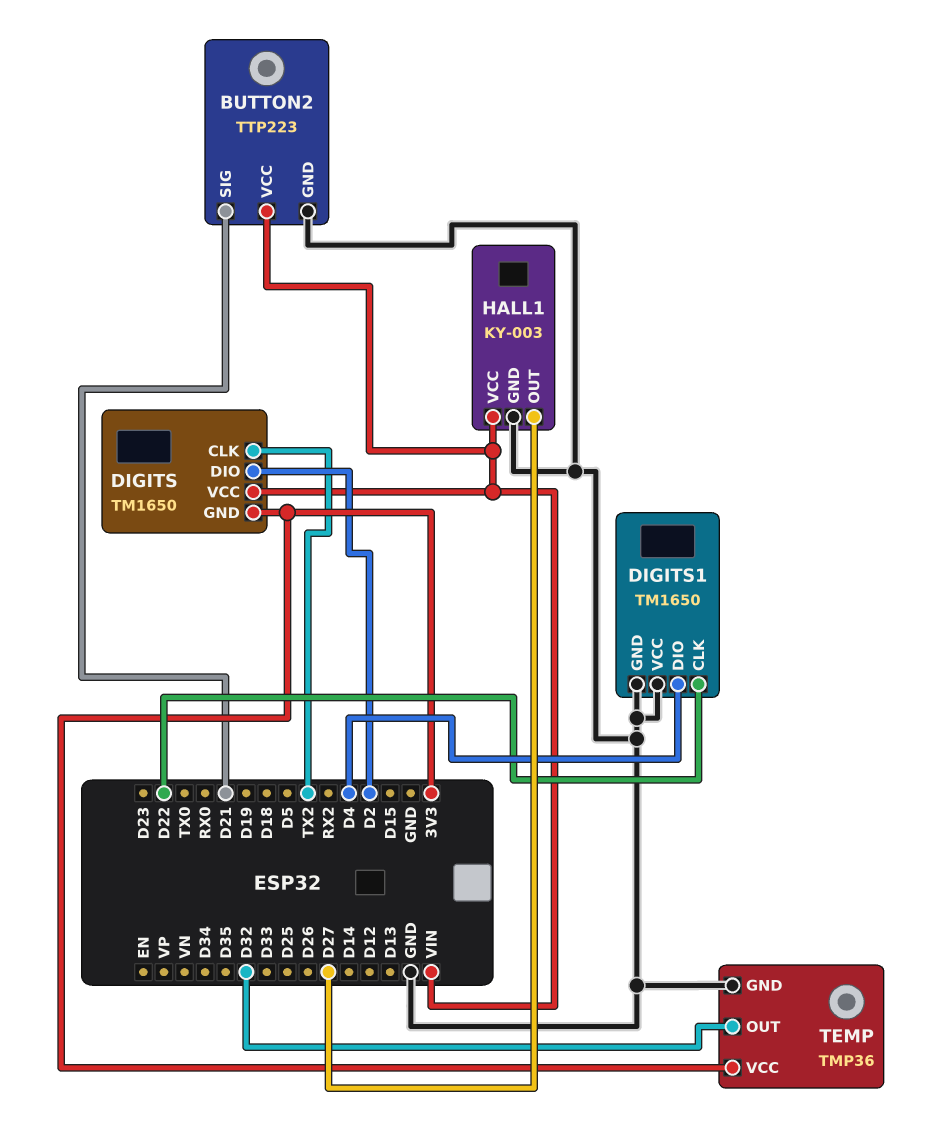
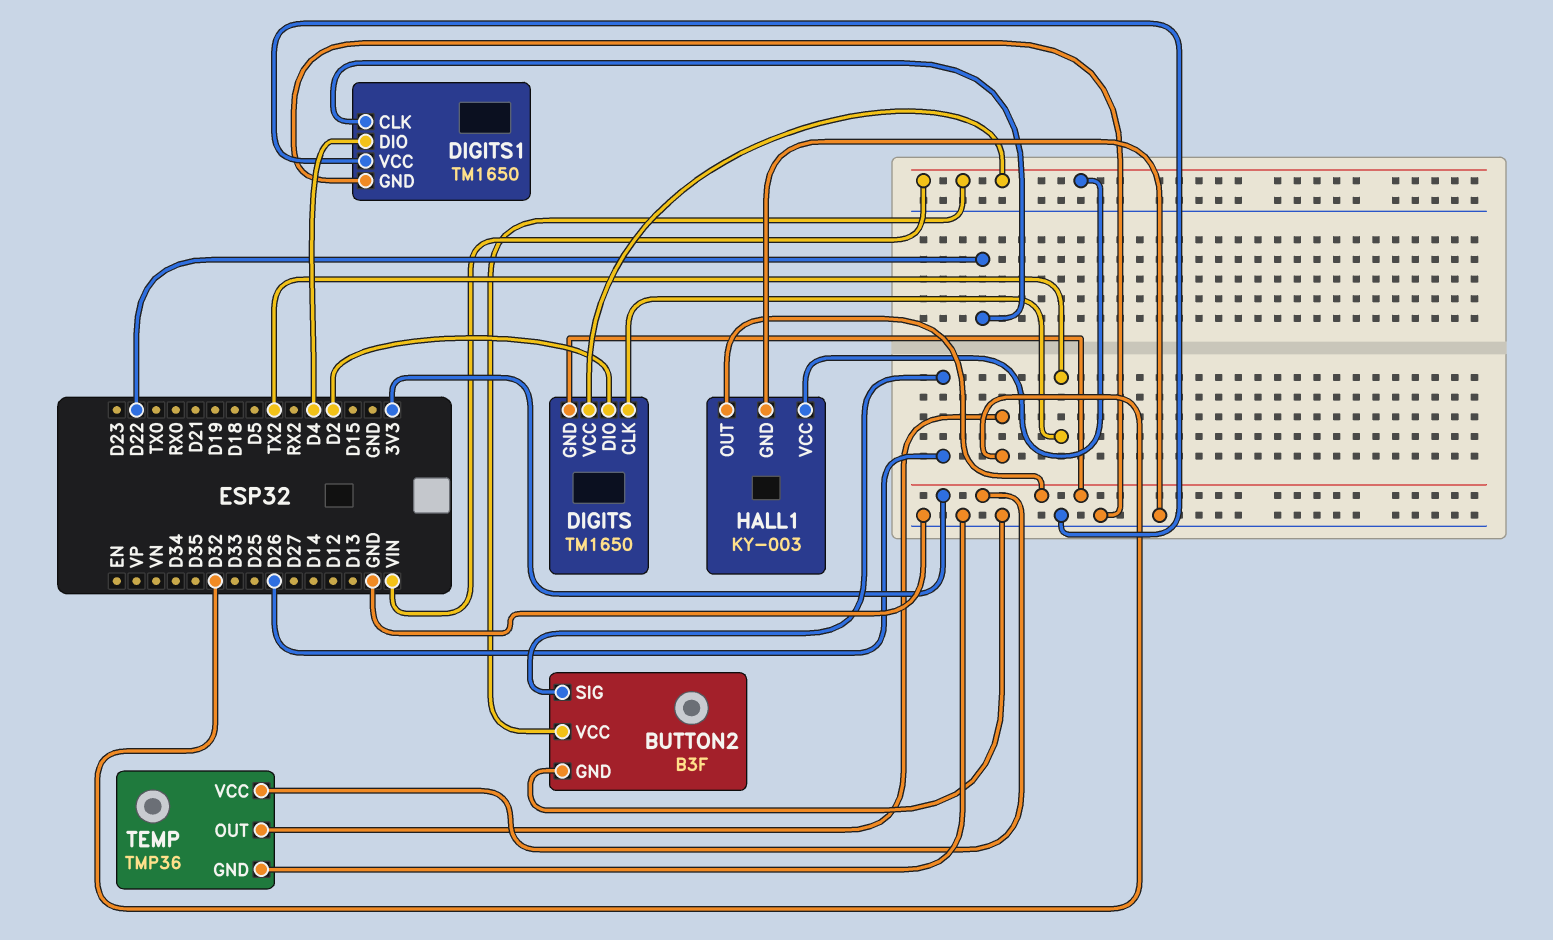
BUTTON2: TTP223 -> B3F
BUTTON2 pin SIG: D21 -> D26
HALL1 pin OUT: D27 -> 3V3

